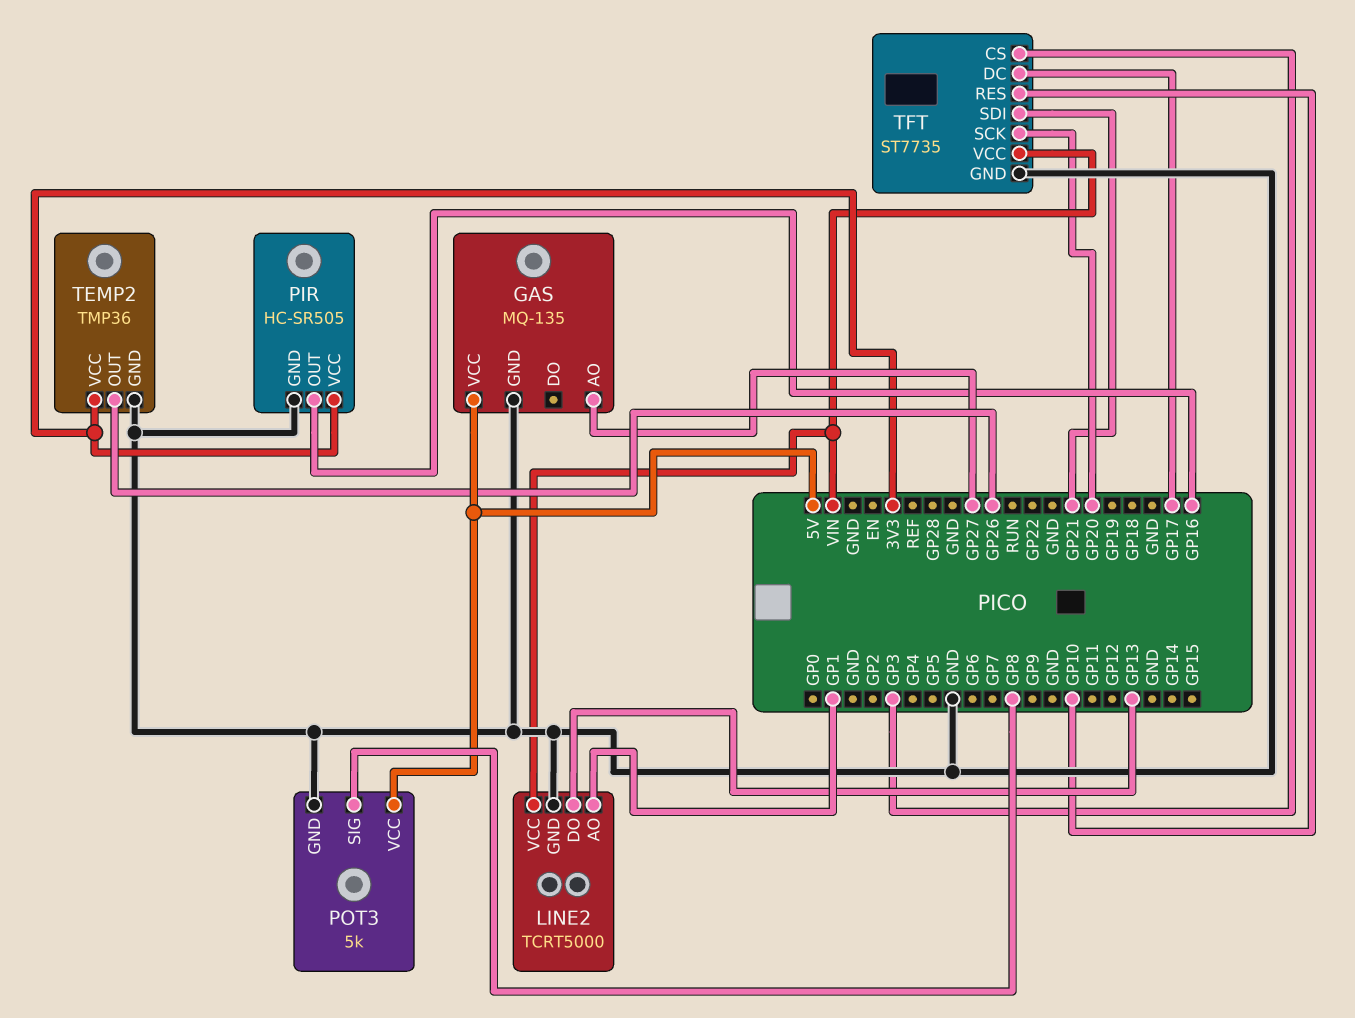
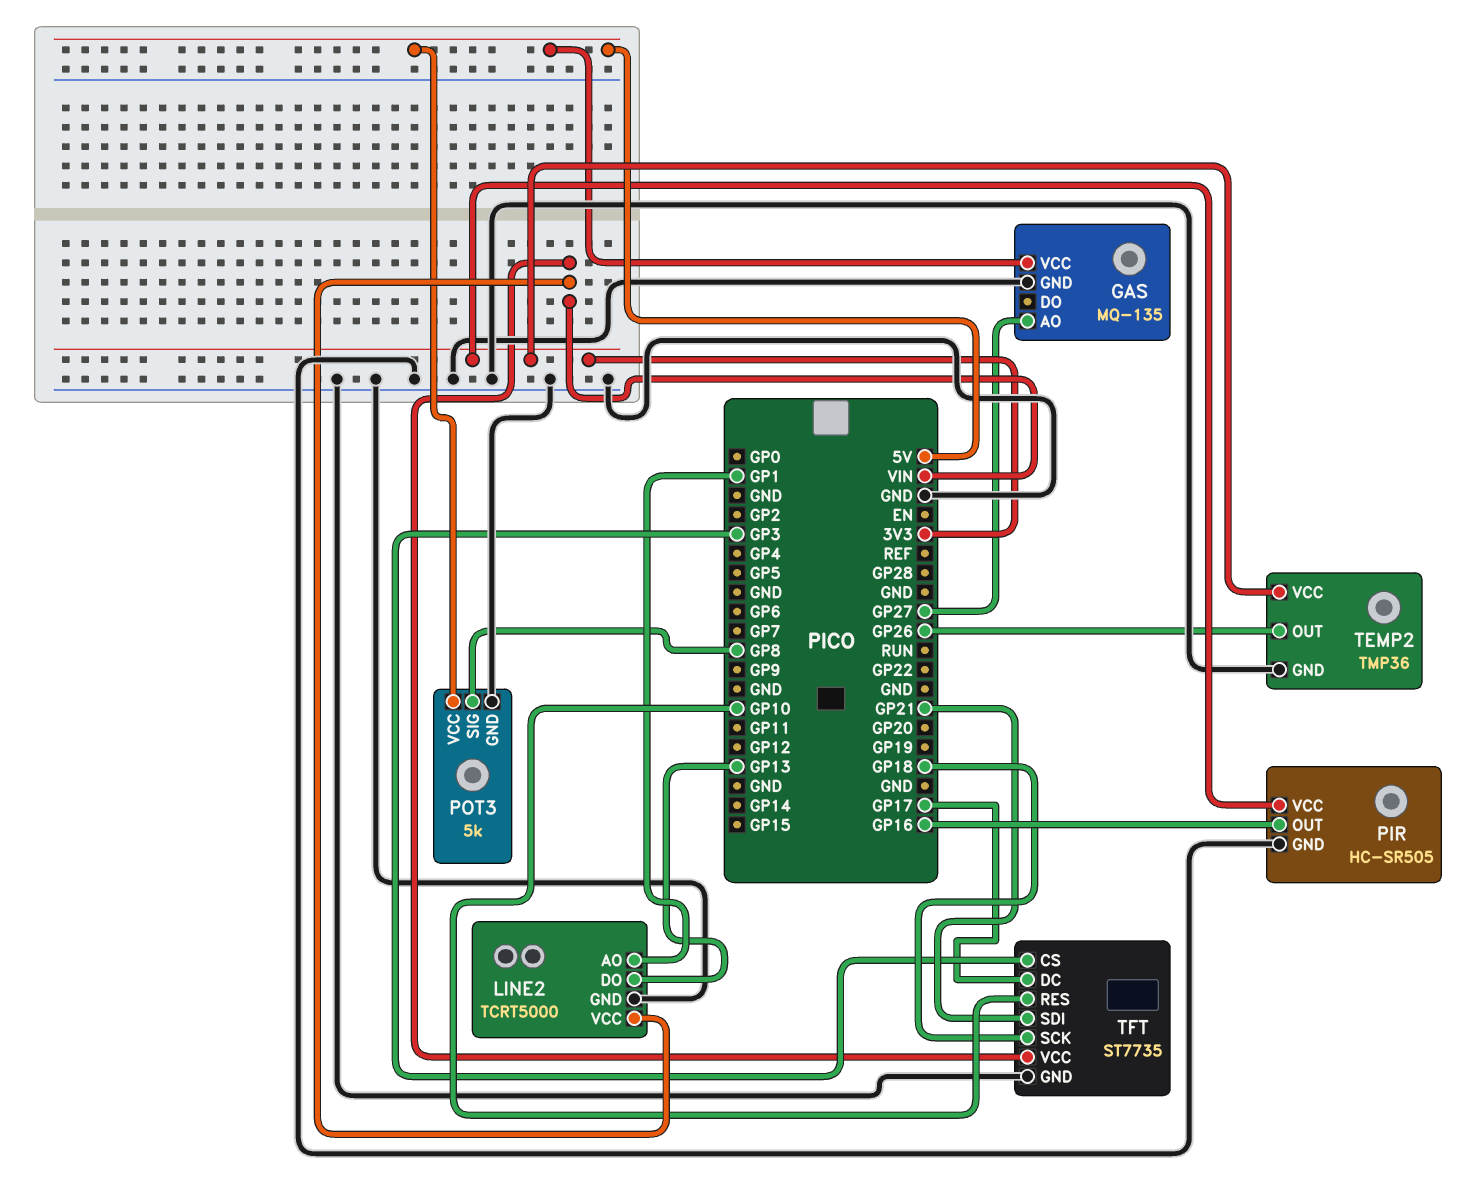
TFT pin SCK: GP20 -> GP18

